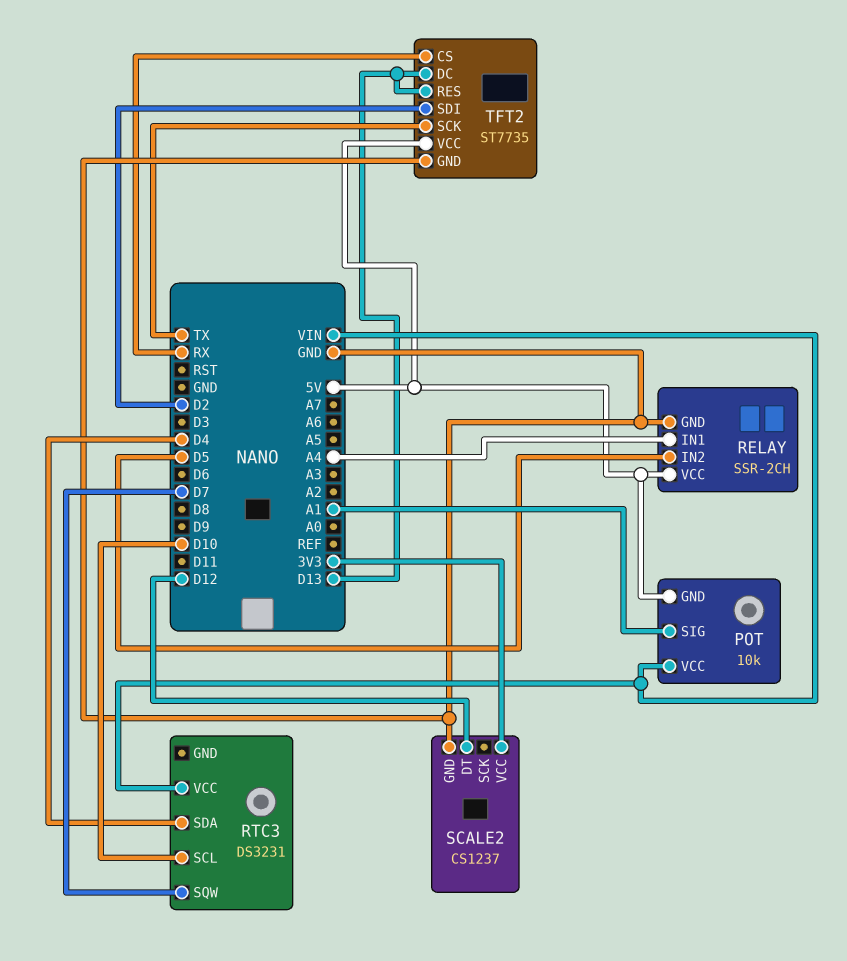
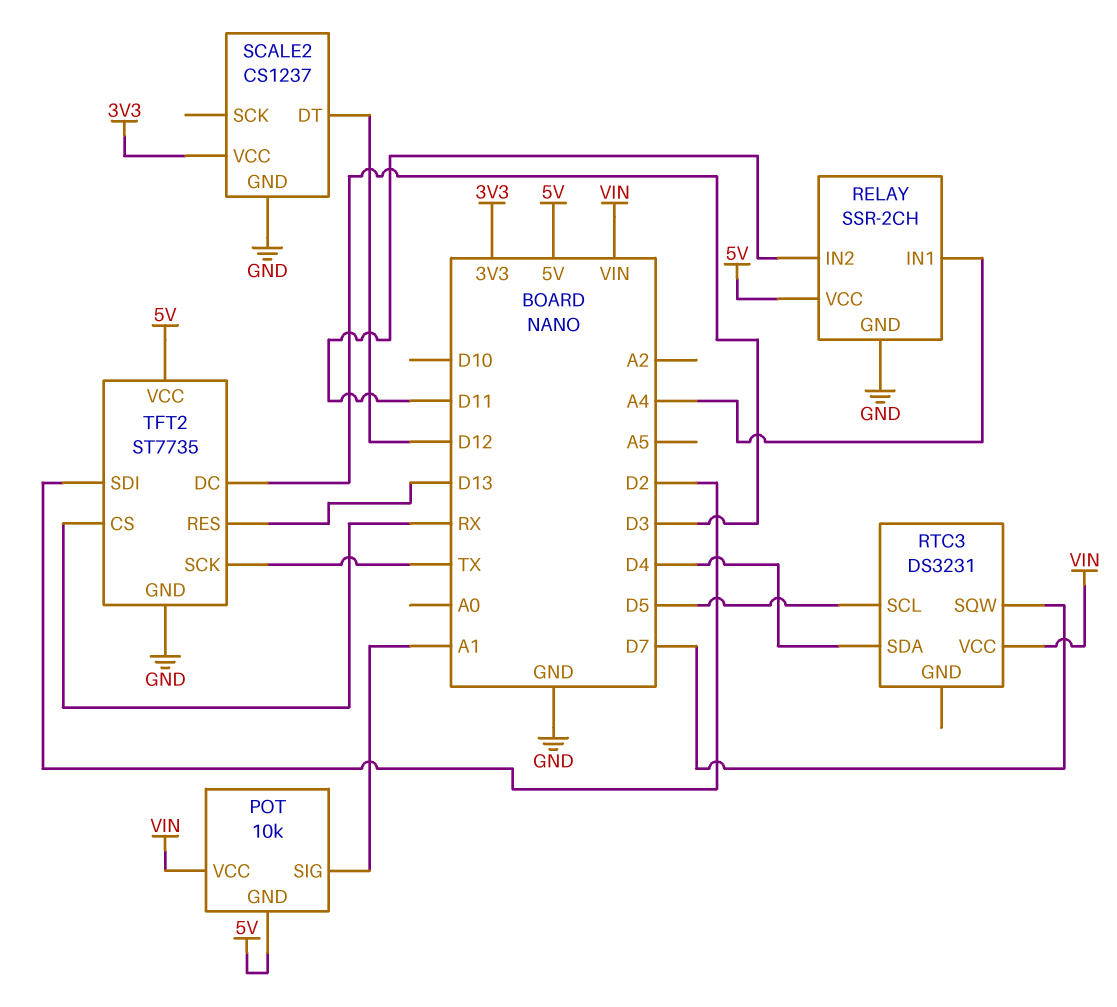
RELAY pin IN2: D5 -> D11
RTC3 pin SCL: D10 -> D5
TFT2 pin DC: D13 -> D3

